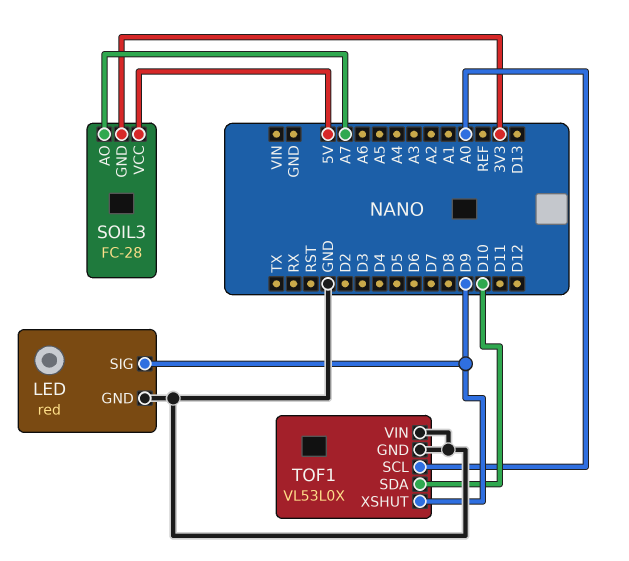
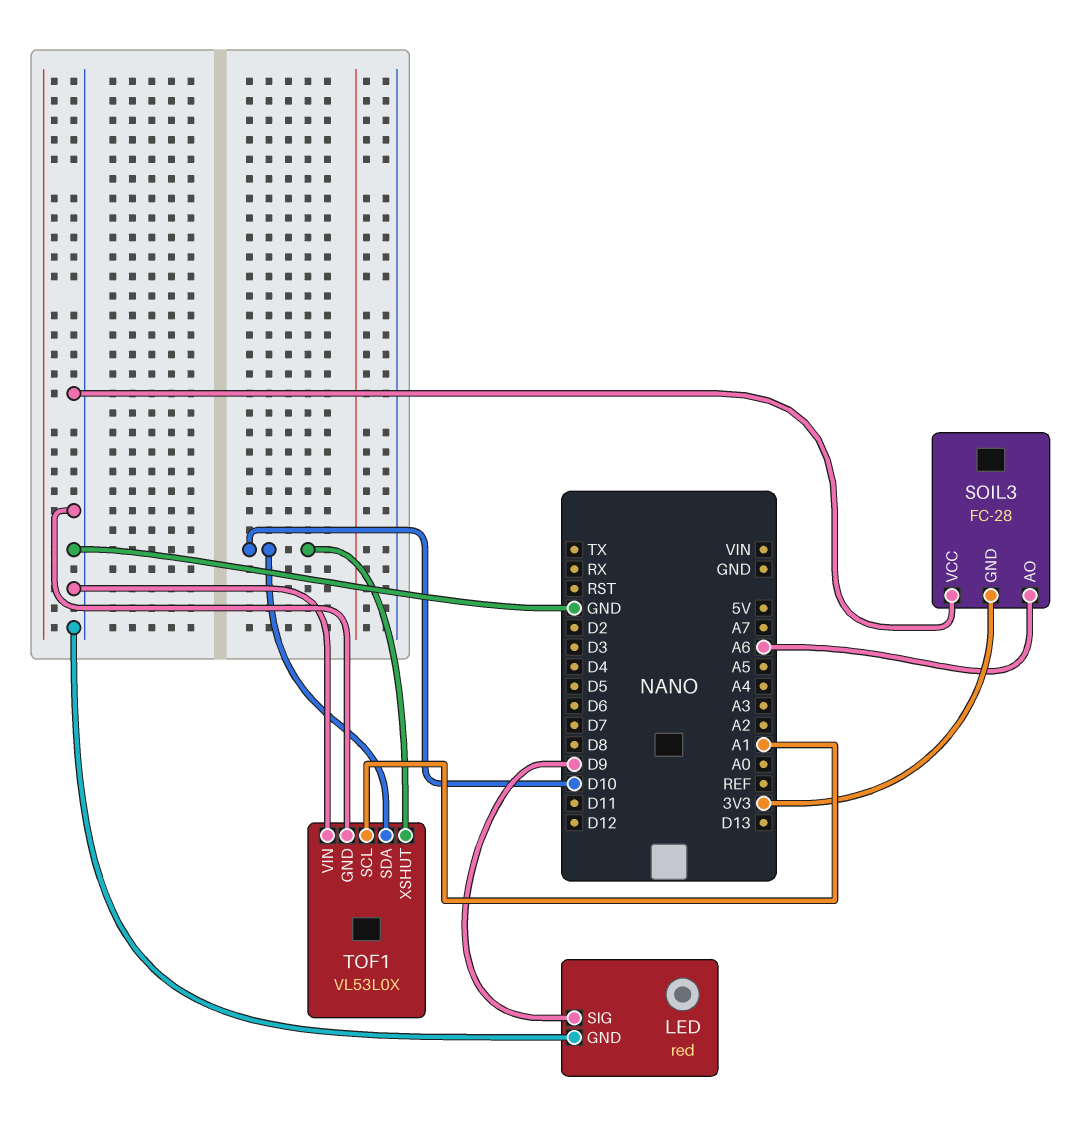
SOIL3 pin AO: A7 -> A6
SOIL3 pin VCC: 5V -> GND
TOF1 pin SCL: A0 -> A1
TOF1 pin XSHUT: D9 -> D10

